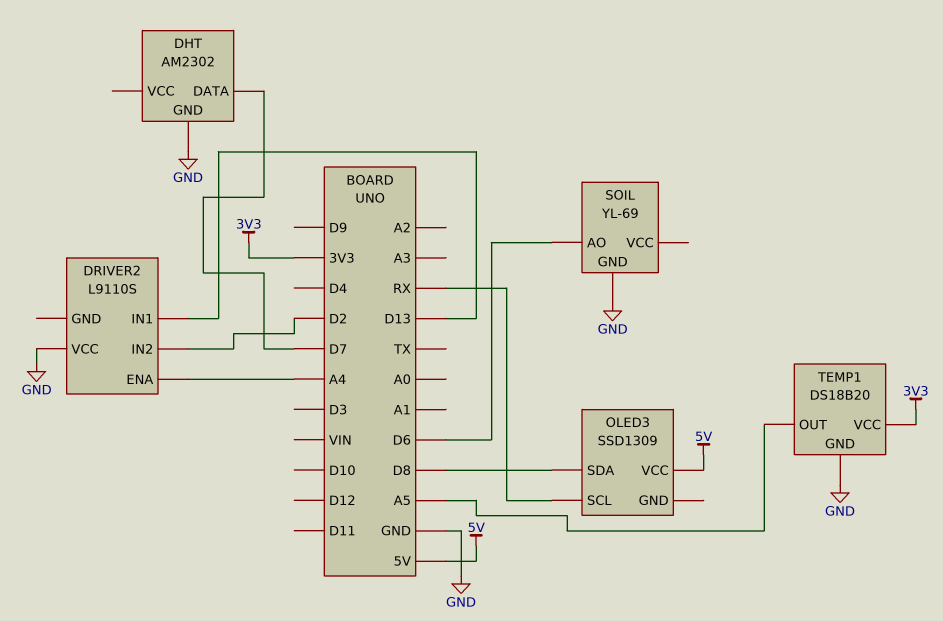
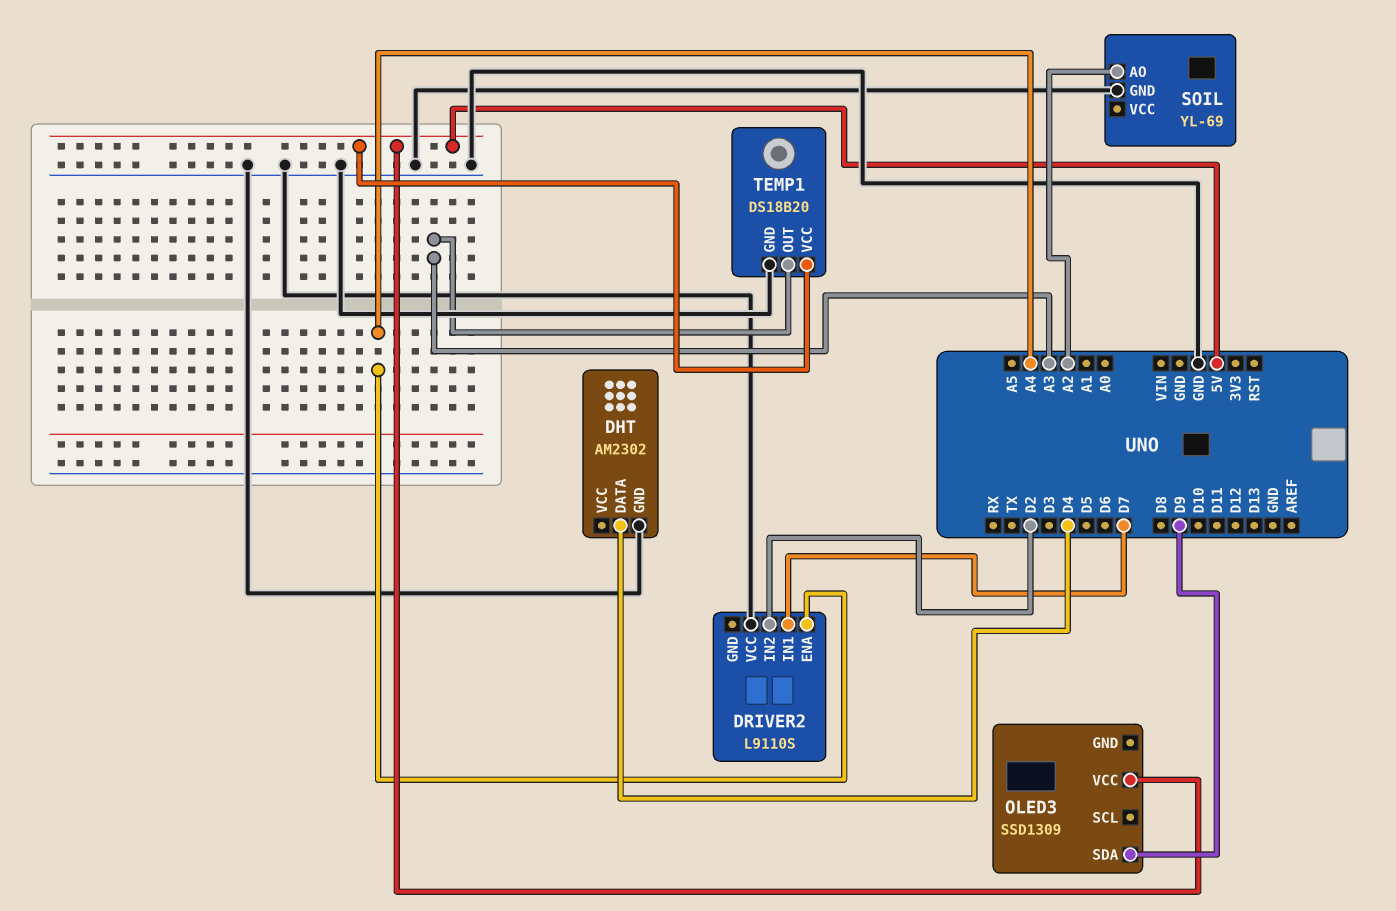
DHT pin DATA: D7 -> D4
DRIVER2 pin IN1: D13 -> D7
OLED3 pin SCL: RX -> none
OLED3 pin SDA: D8 -> D9
SOIL pin AO: D6 -> A2
TEMP1 pin OUT: A5 -> A3
TEMP1 pin VCC: 3V3 -> 5V

